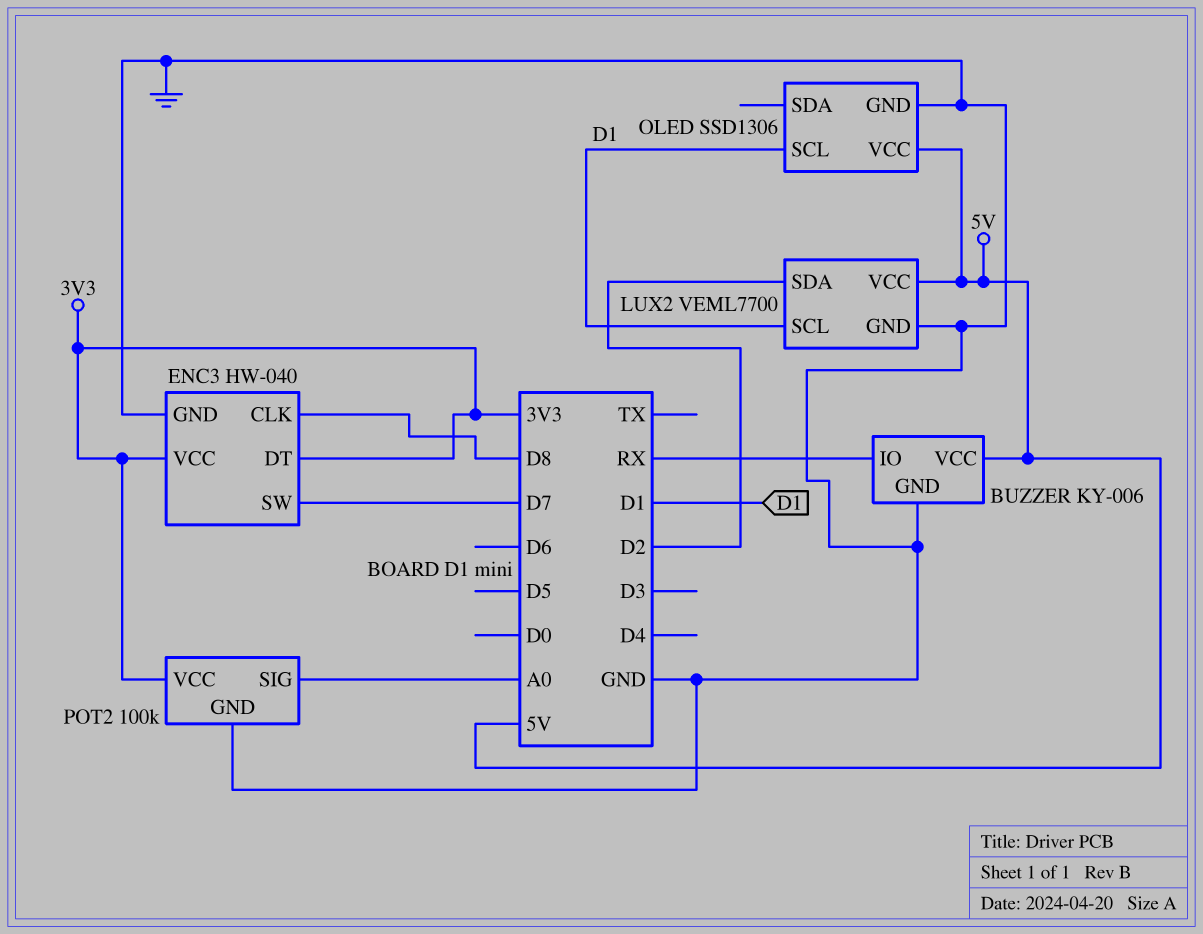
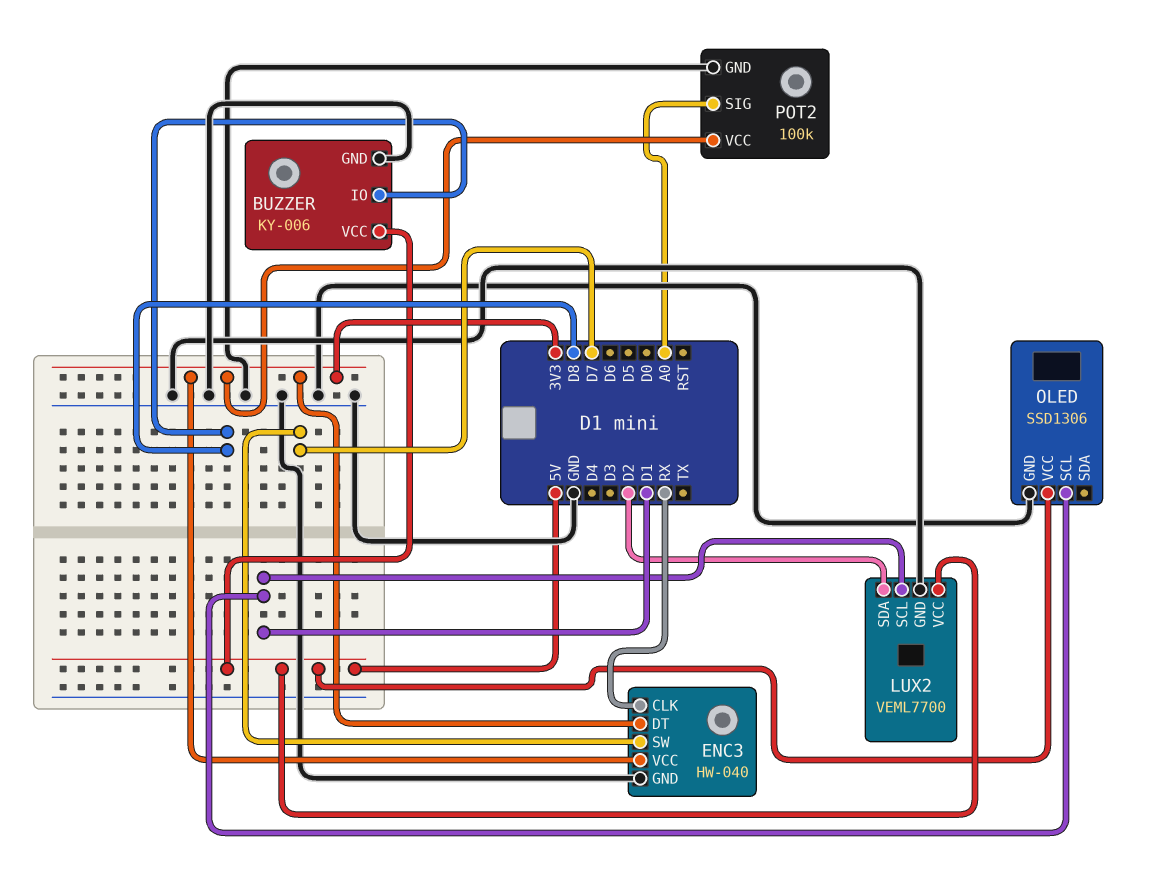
BUZZER pin IO: RX -> D8
ENC3 pin CLK: D8 -> RX

